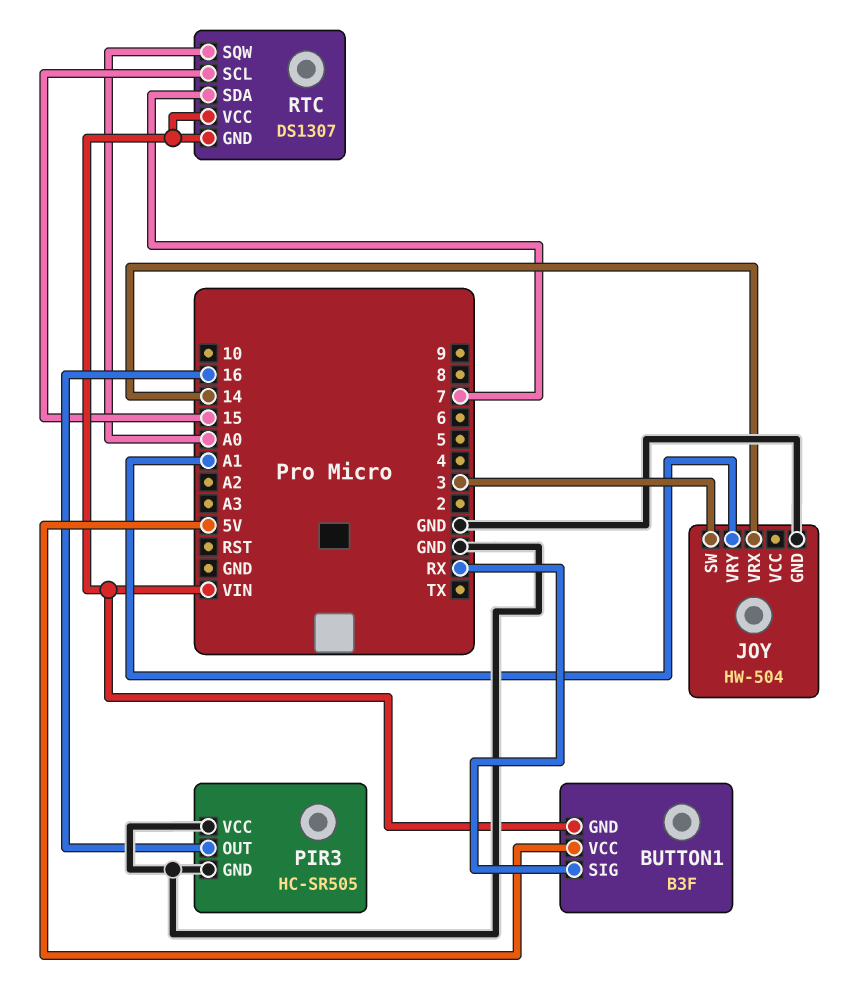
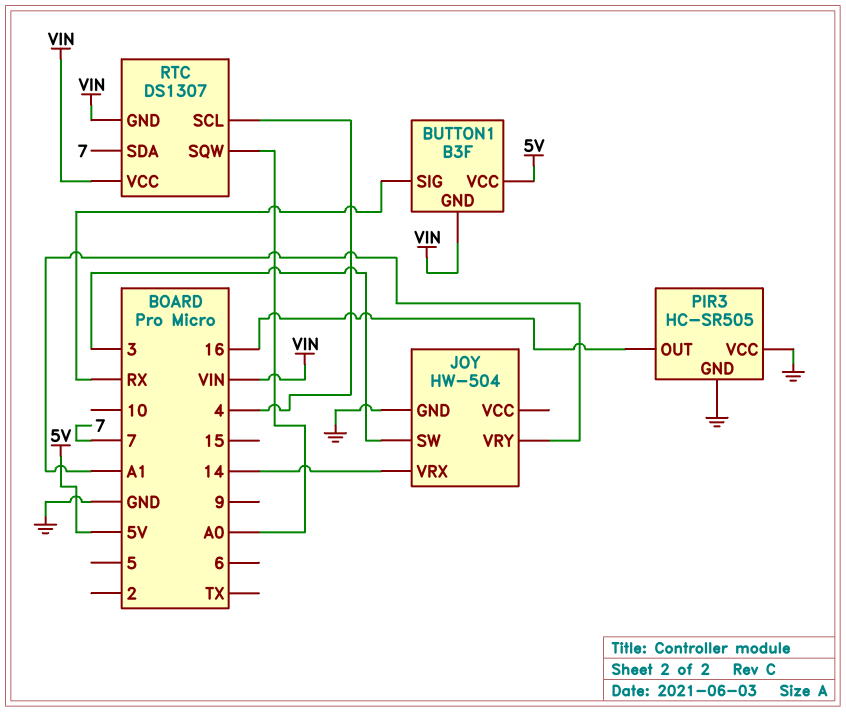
RTC pin SCL: 15 -> 4

